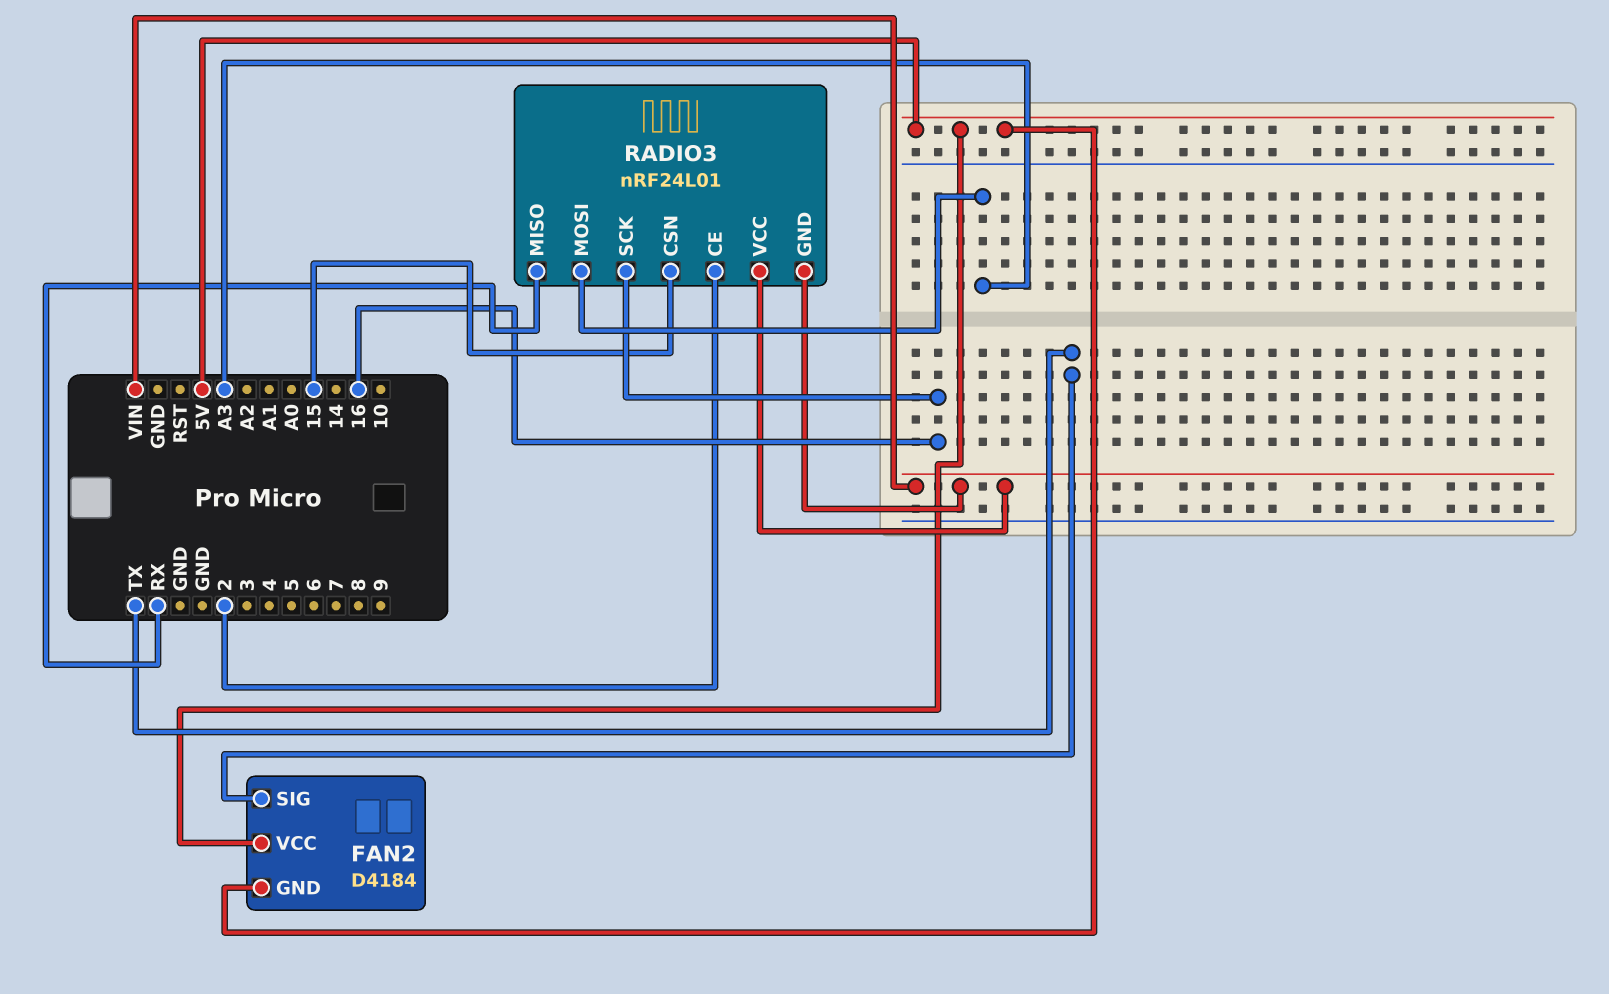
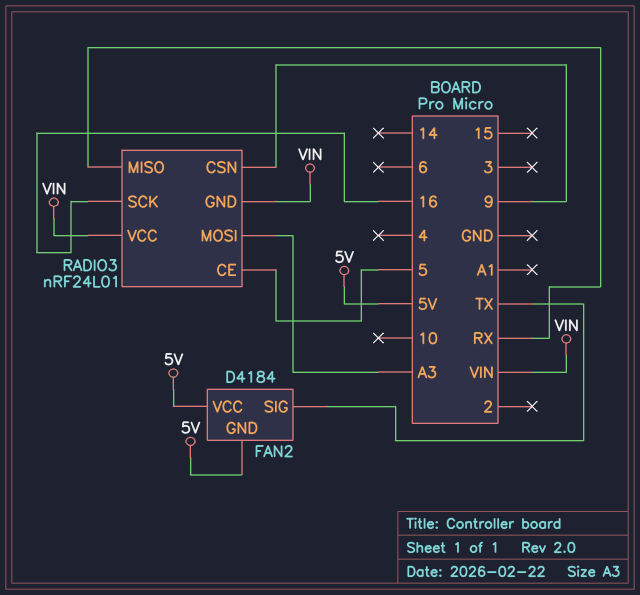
RADIO3 pin CE: 2 -> 5
RADIO3 pin CSN: 15 -> 9

